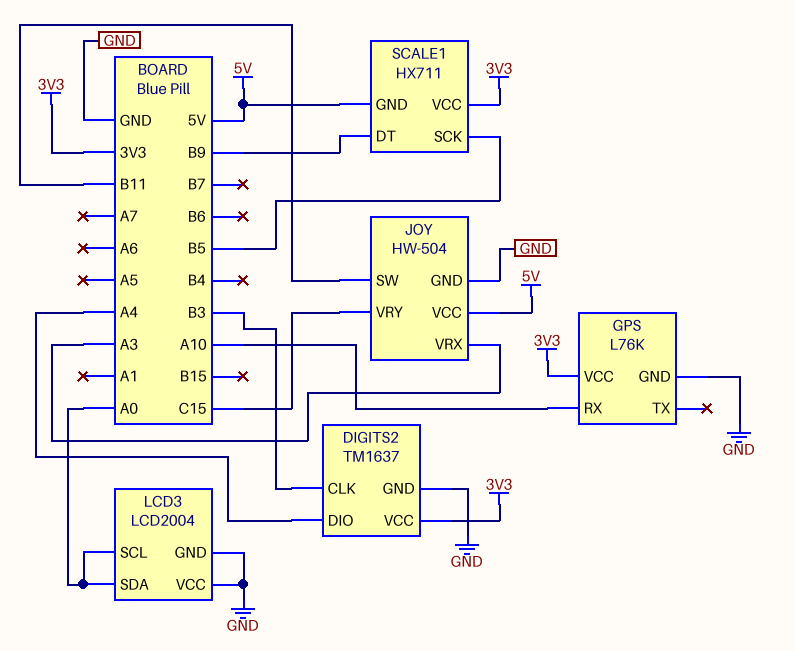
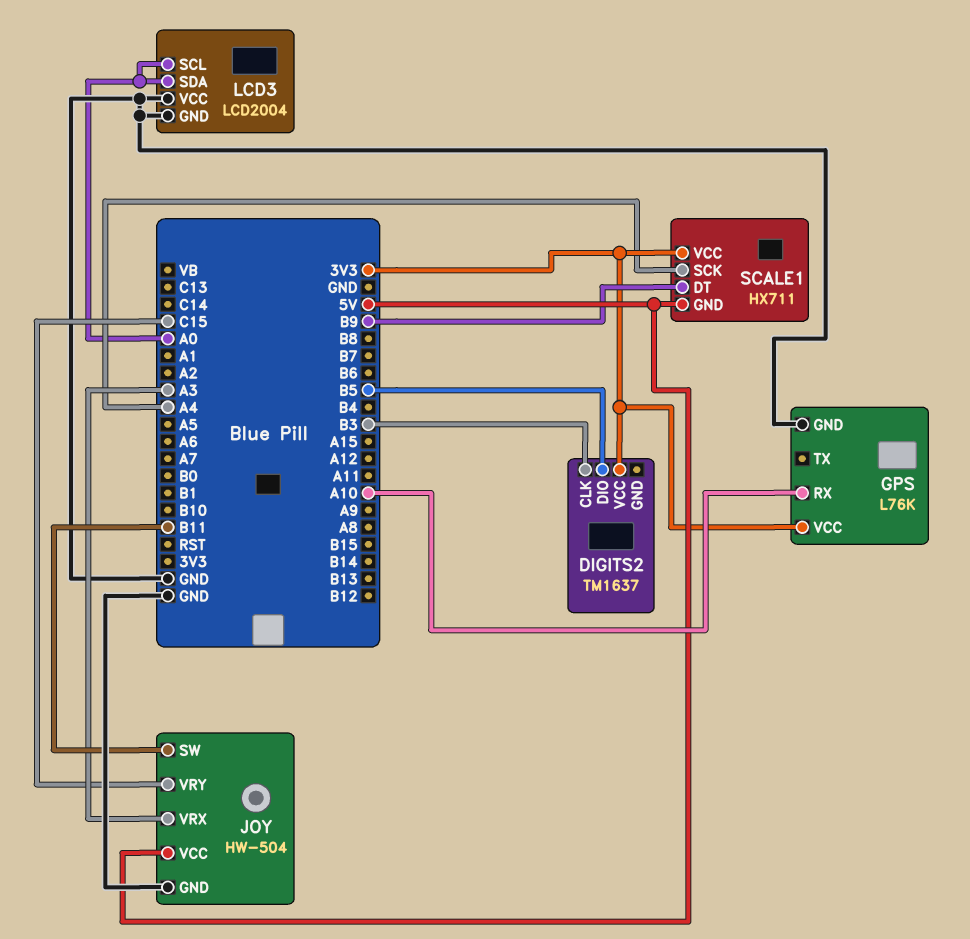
DIGITS2 pin DIO: A4 -> B5
DIGITS2 pin GND: GND -> none
SCALE1 pin SCK: B5 -> A4

